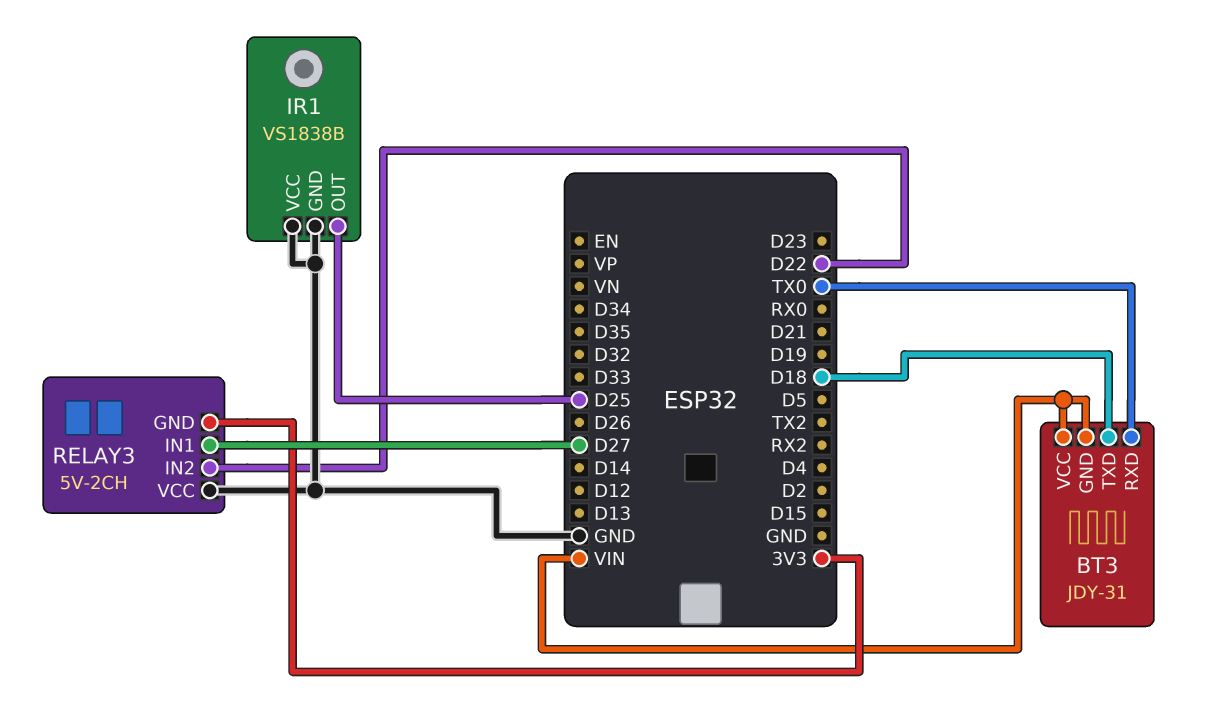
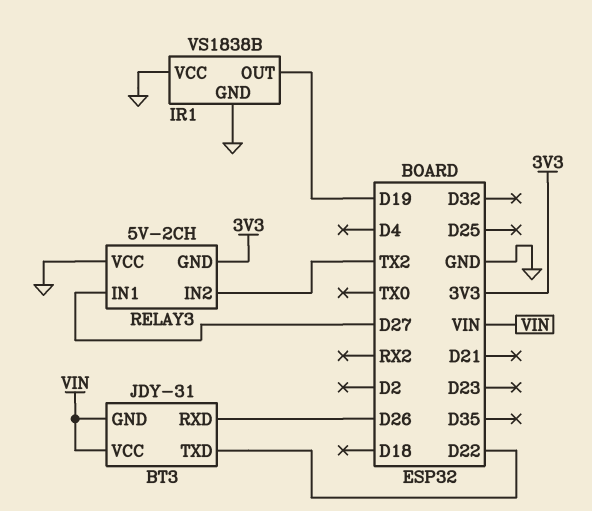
BT3 pin RXD: TX0 -> D26
BT3 pin TXD: D18 -> D22
IR1 pin OUT: D25 -> D19
RELAY3 pin IN2: D22 -> TX2

